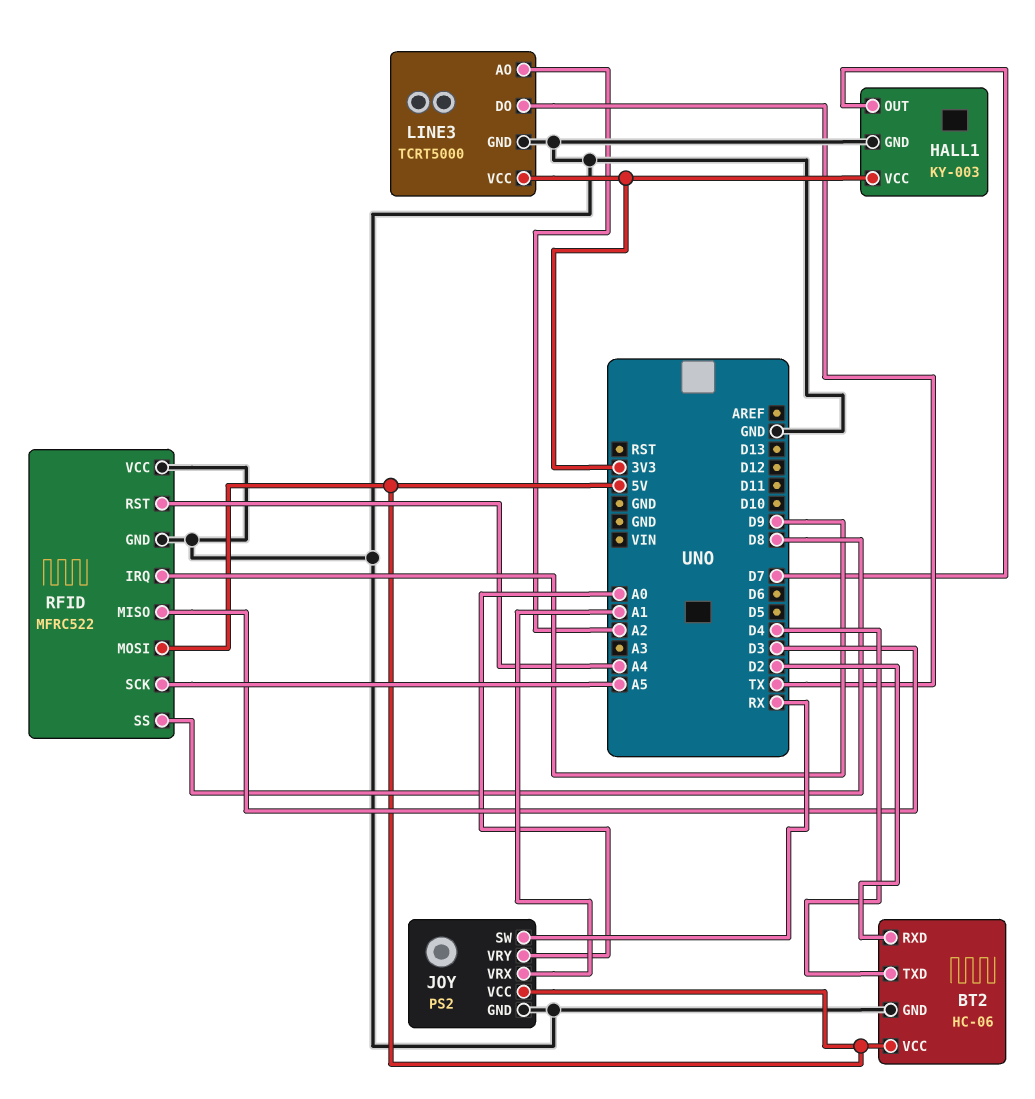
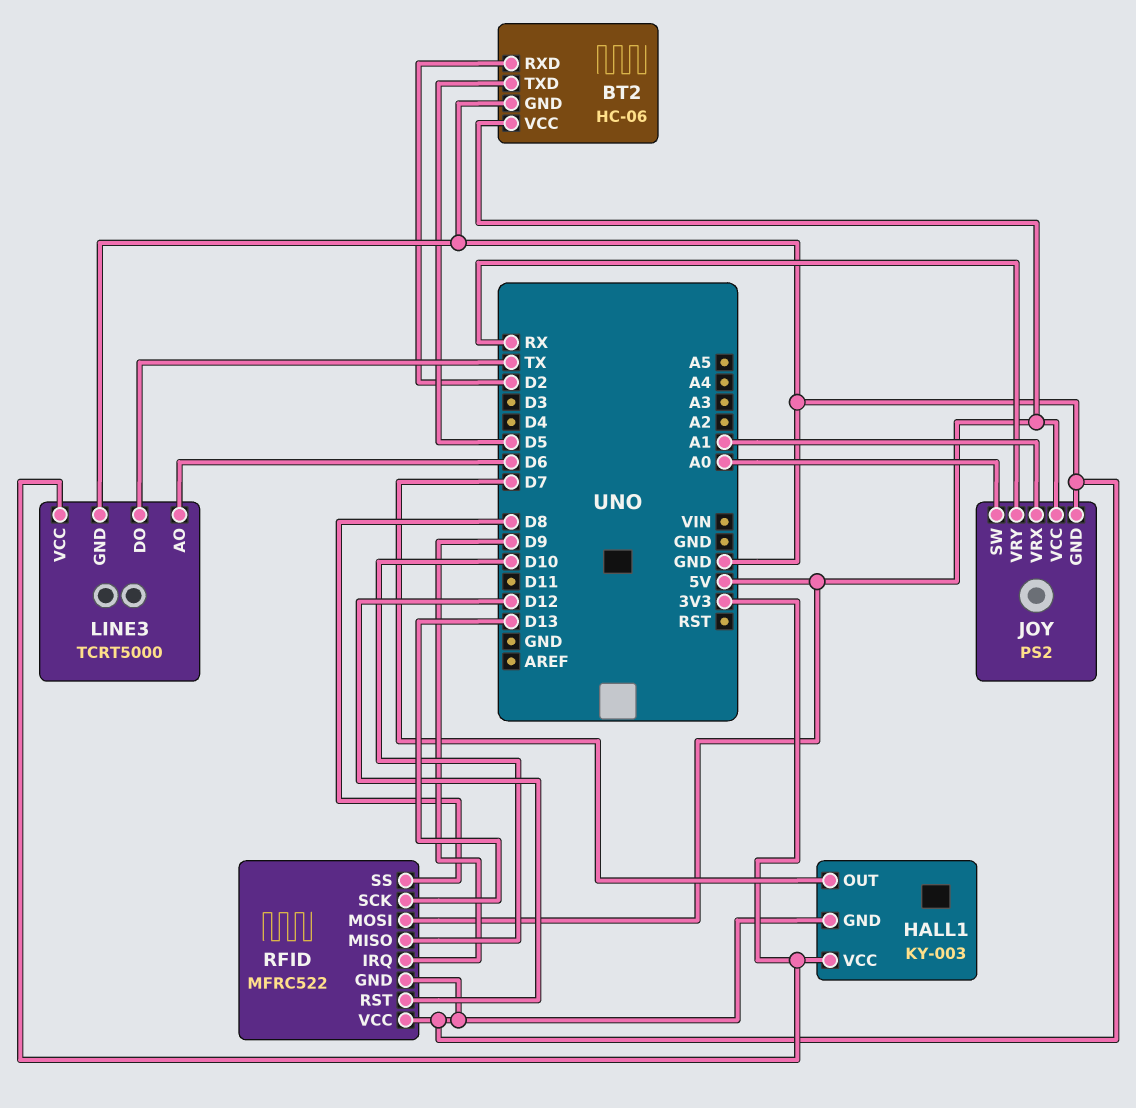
BT2 pin TXD: D4 -> D5
JOY pin SW: RX -> A0
JOY pin VRY: A0 -> RX
LINE3 pin AO: A2 -> D6
RFID pin MISO: D3 -> D10
RFID pin RST: A4 -> D12
RFID pin SCK: A5 -> D13

